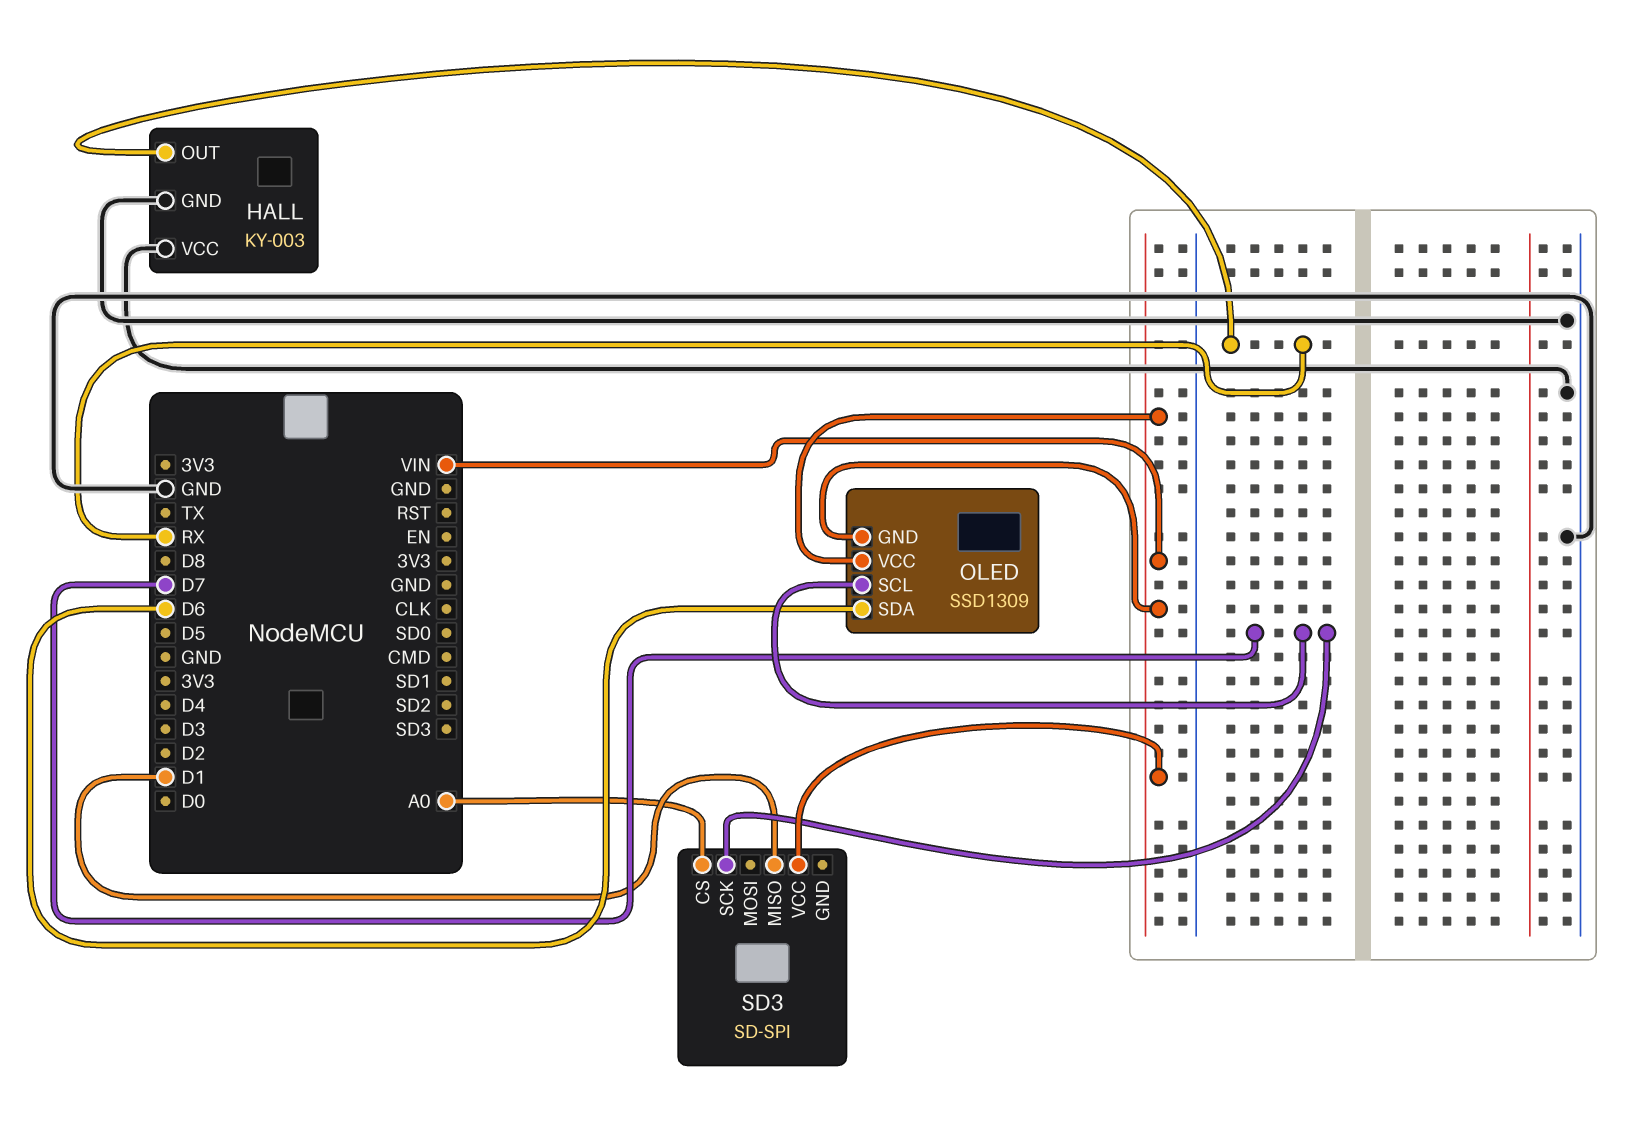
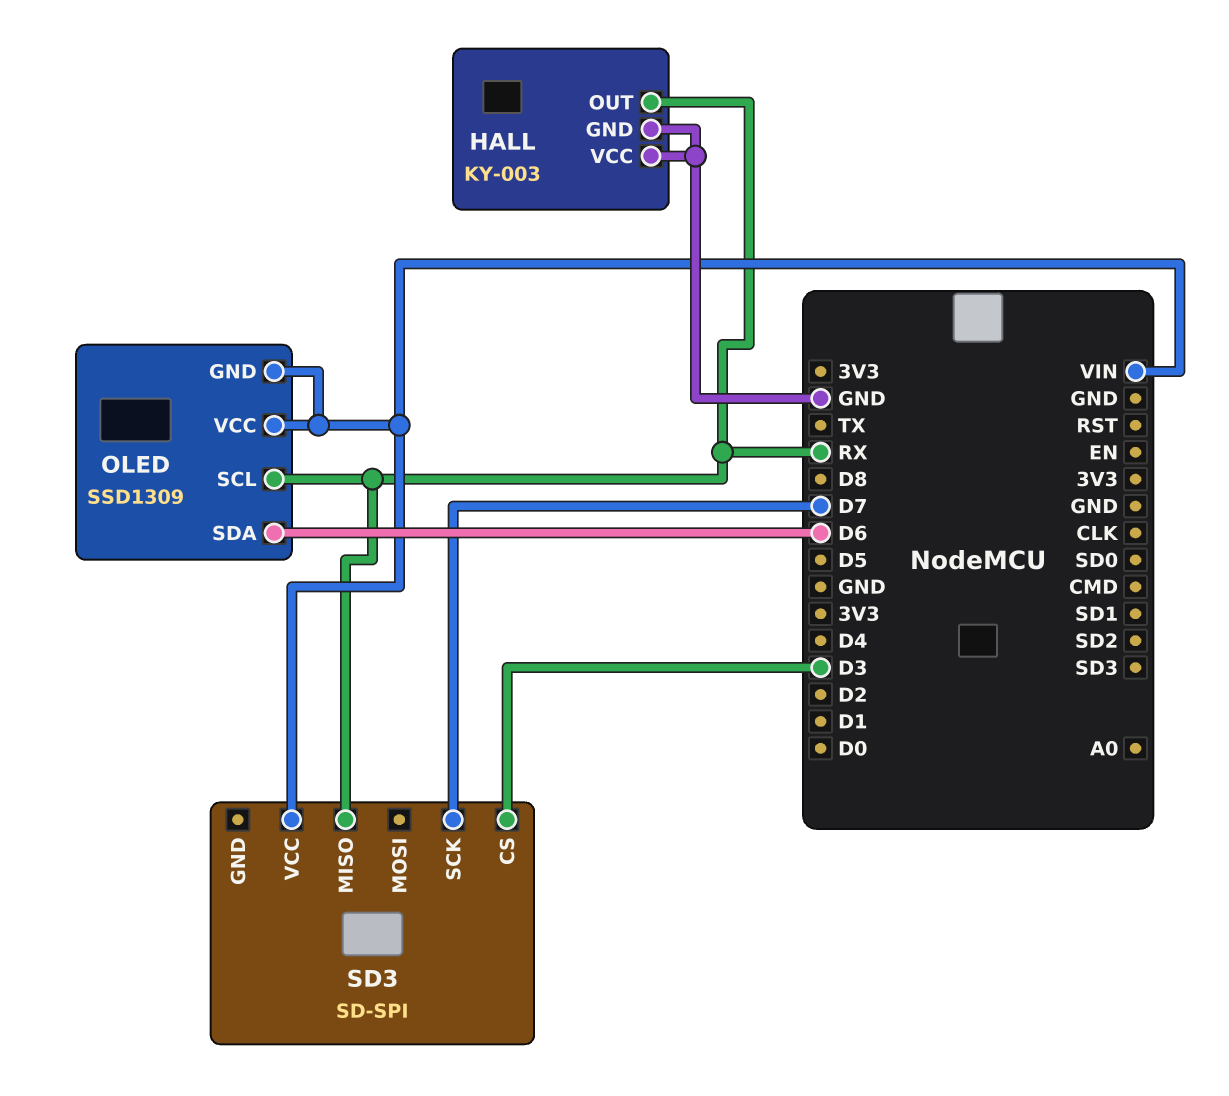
OLED pin SCL: D7 -> RX
SD3 pin CS: A0 -> D3
SD3 pin MISO: D1 -> RX

